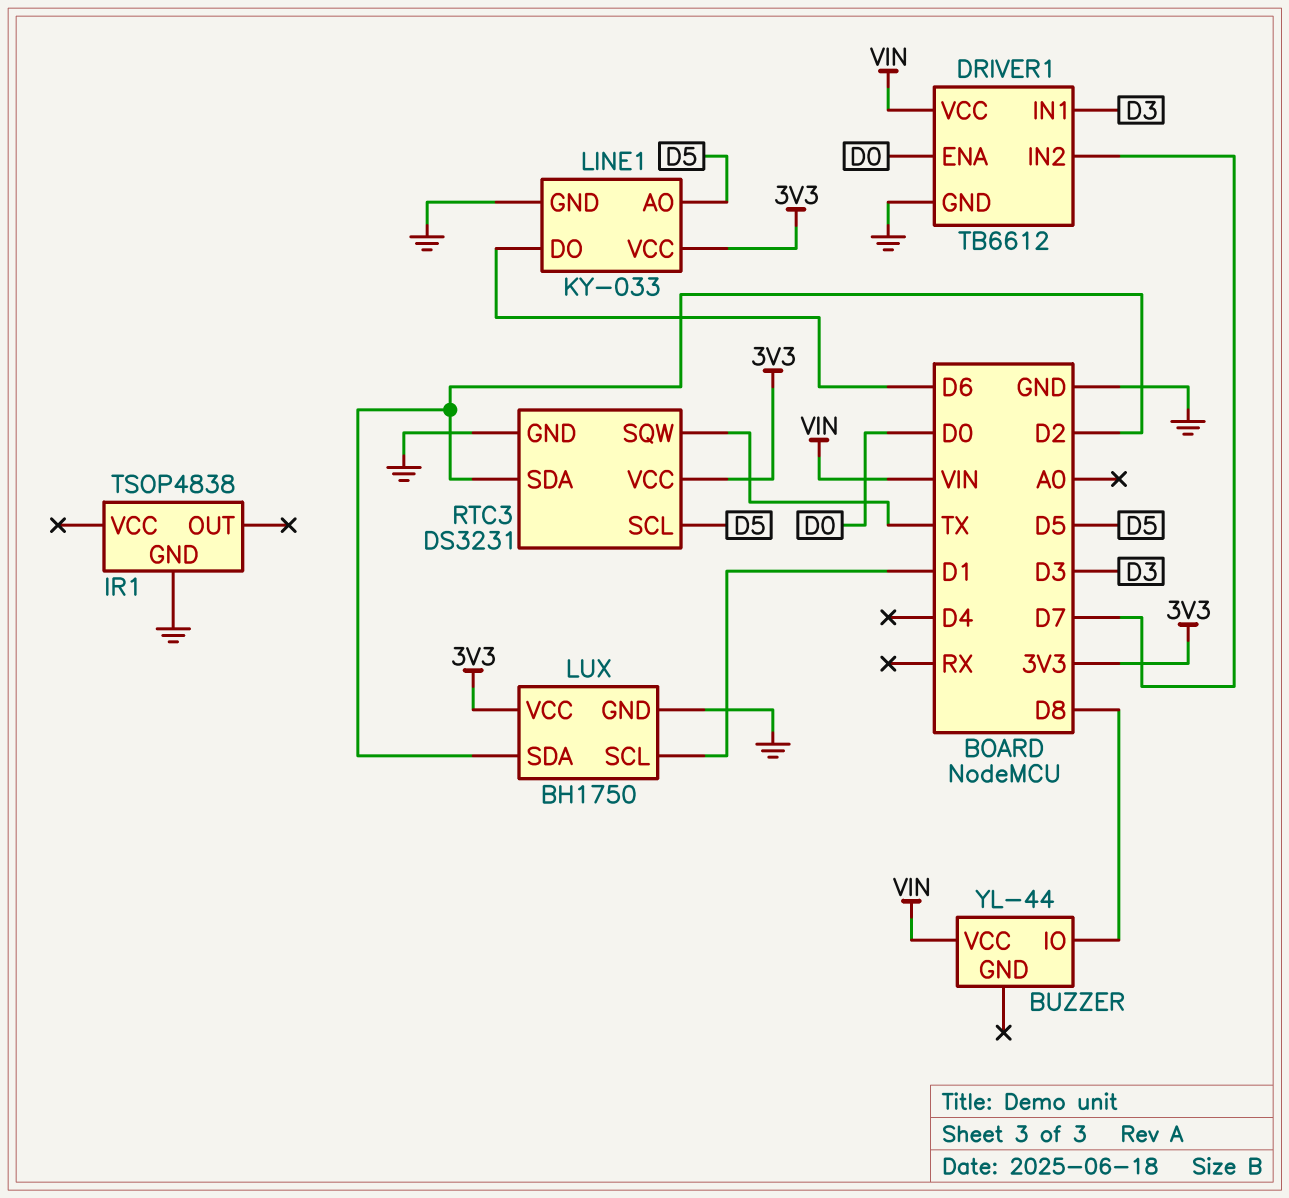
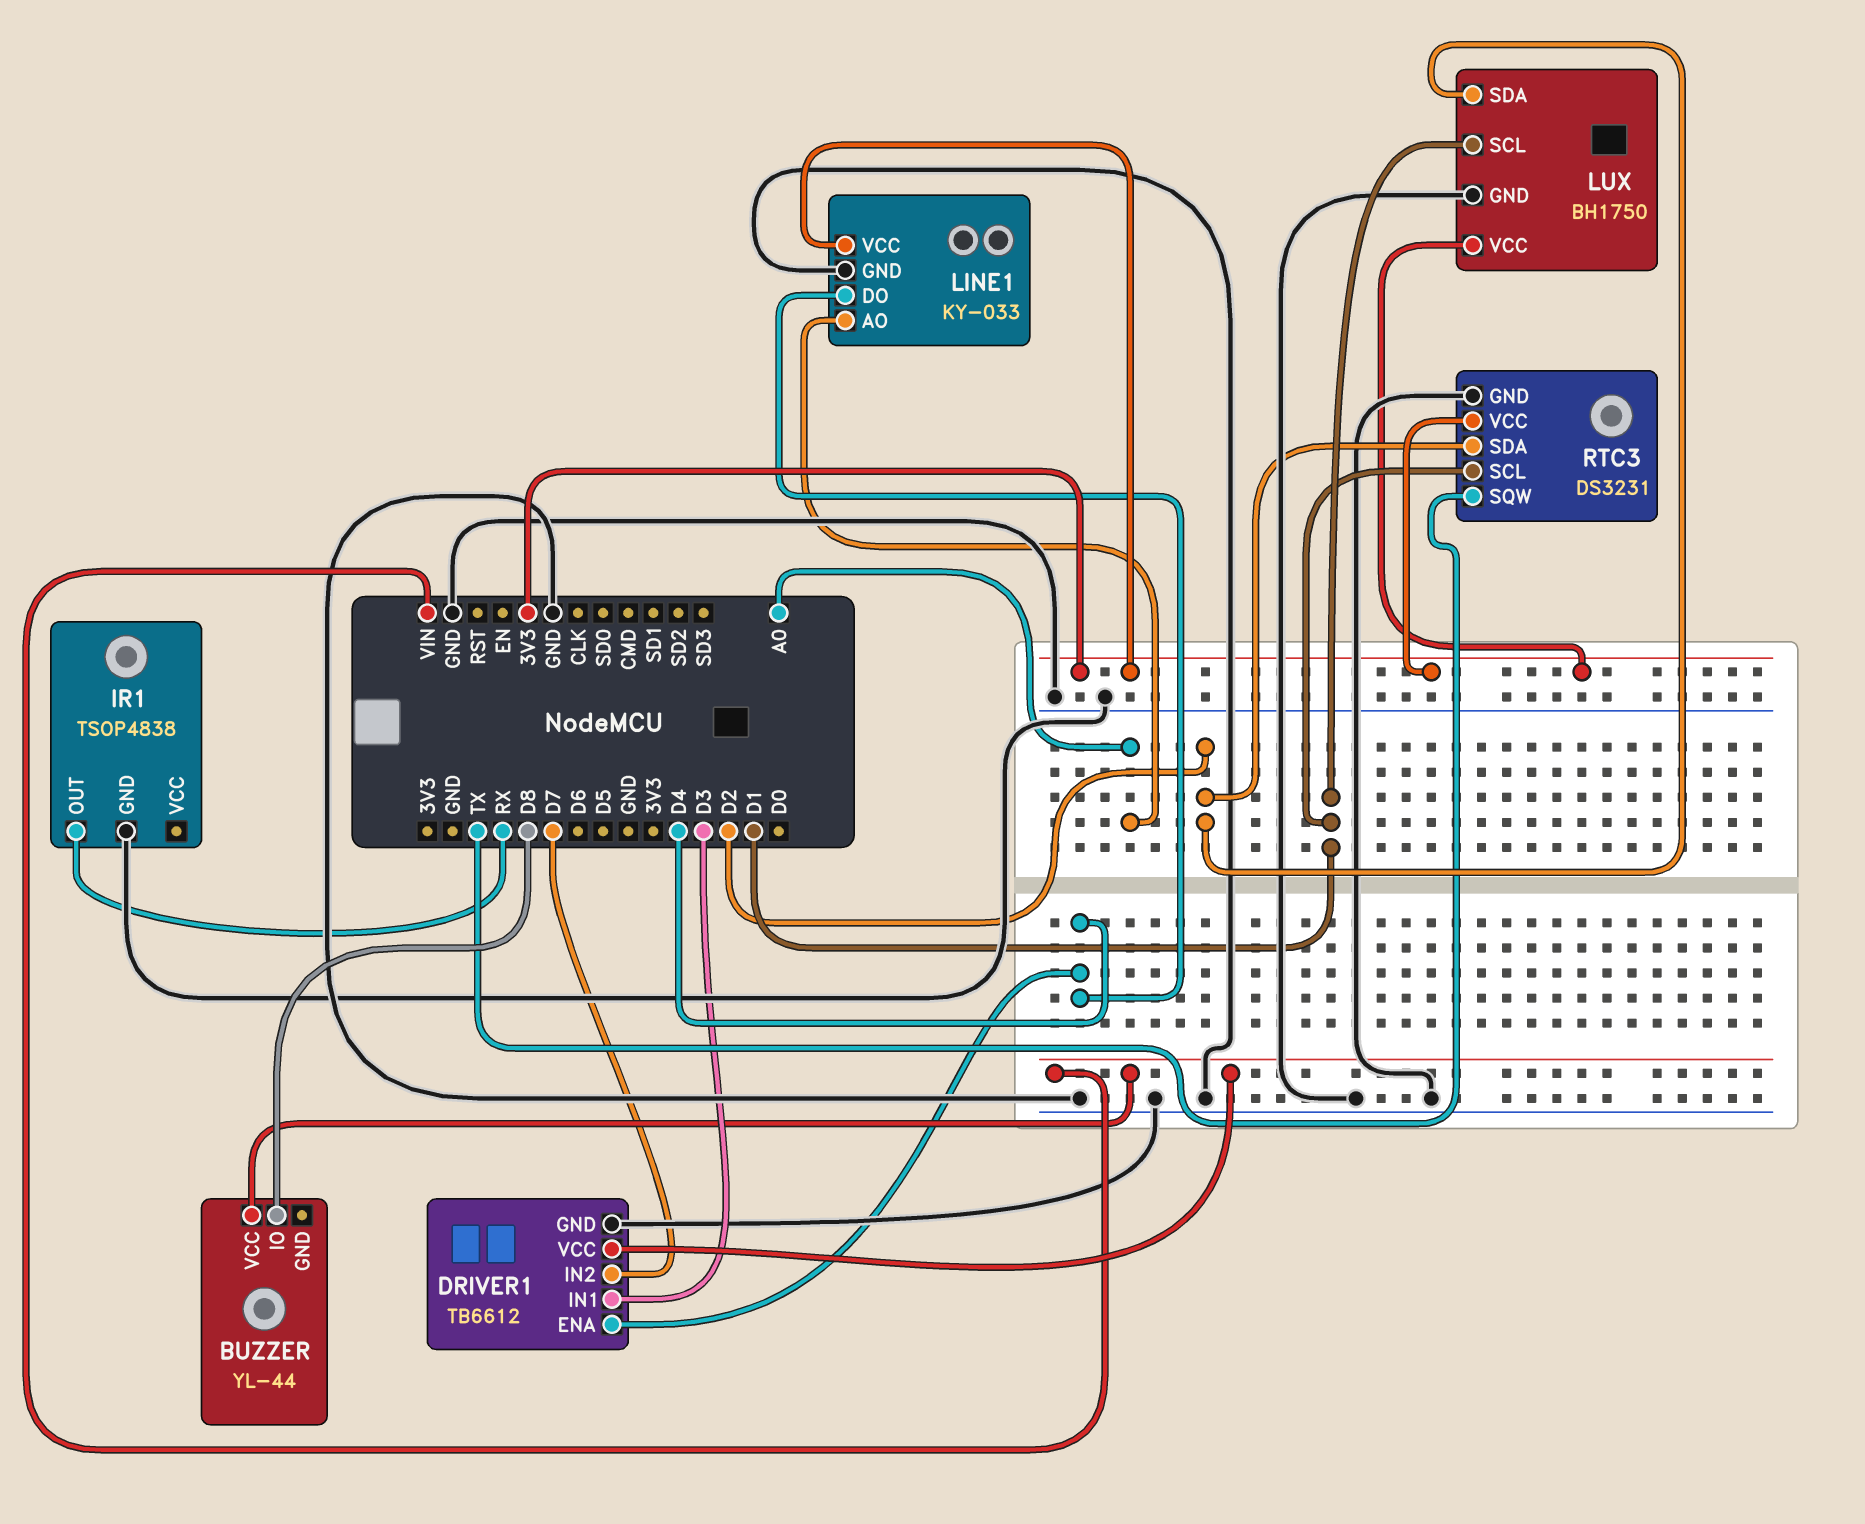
DRIVER1 pin ENA: D0 -> D4
IR1 pin OUT: none -> RX
LINE1 pin AO: D5 -> A0
LINE1 pin DO: D6 -> D4
RTC3 pin SCL: D5 -> D1

